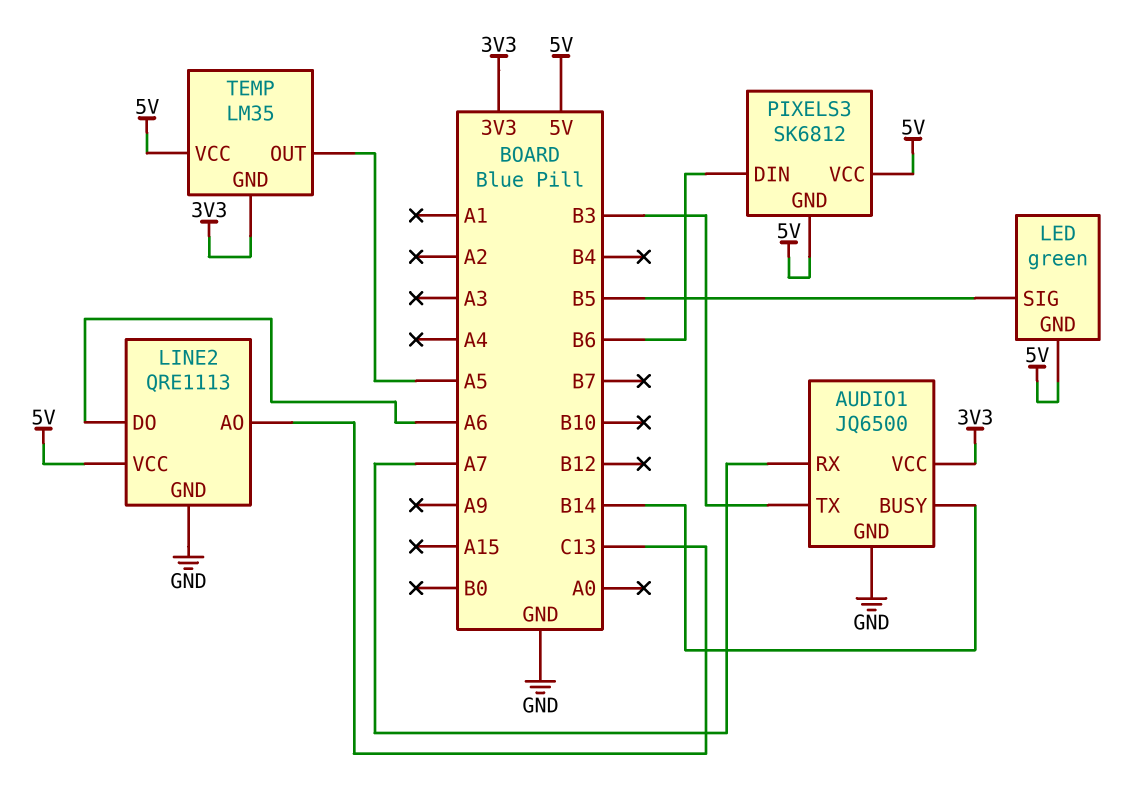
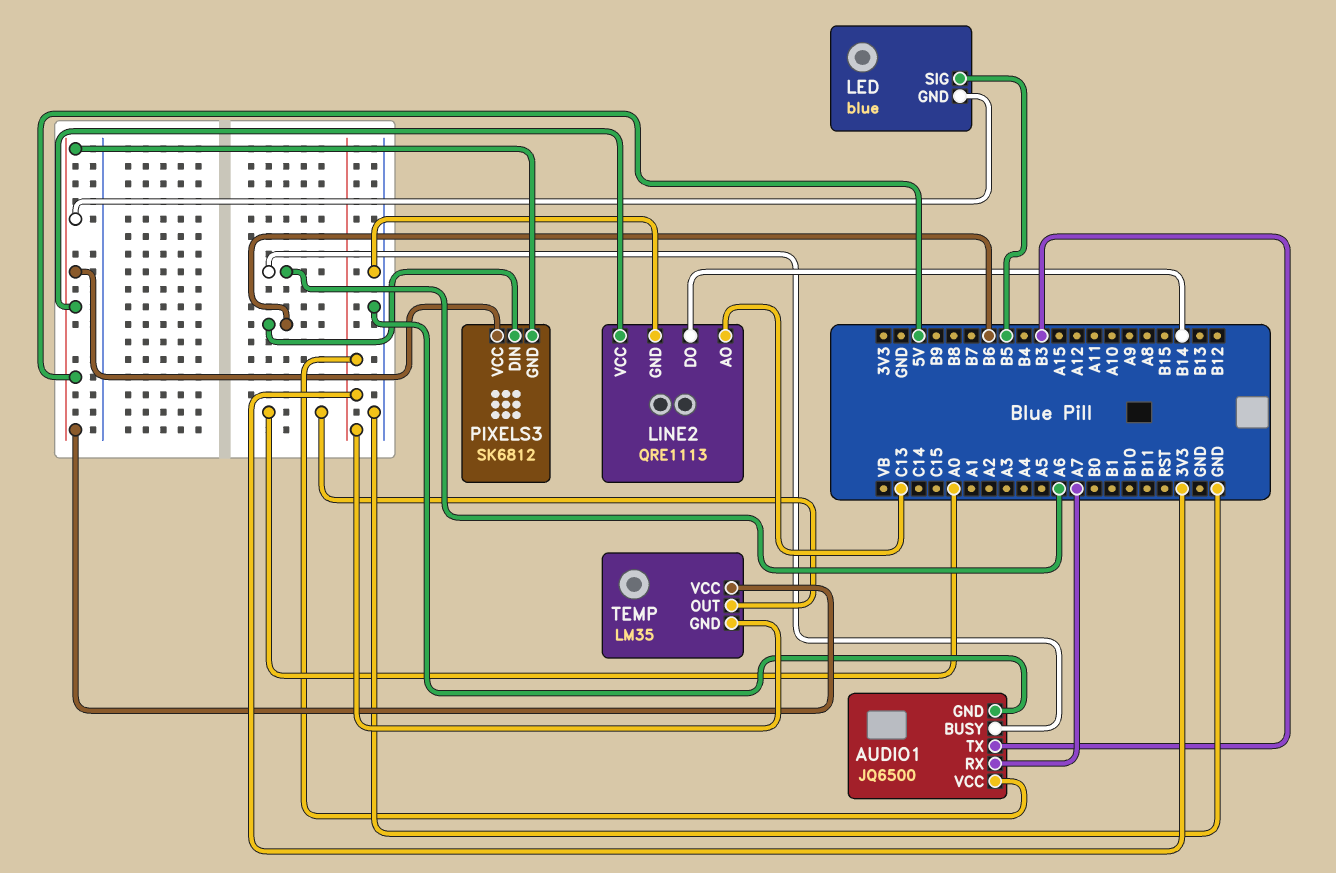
AUDIO1 pin BUSY: B14 -> A6
LED: green -> blue
LINE2 pin DO: A6 -> B14
TEMP pin OUT: A5 -> A0

